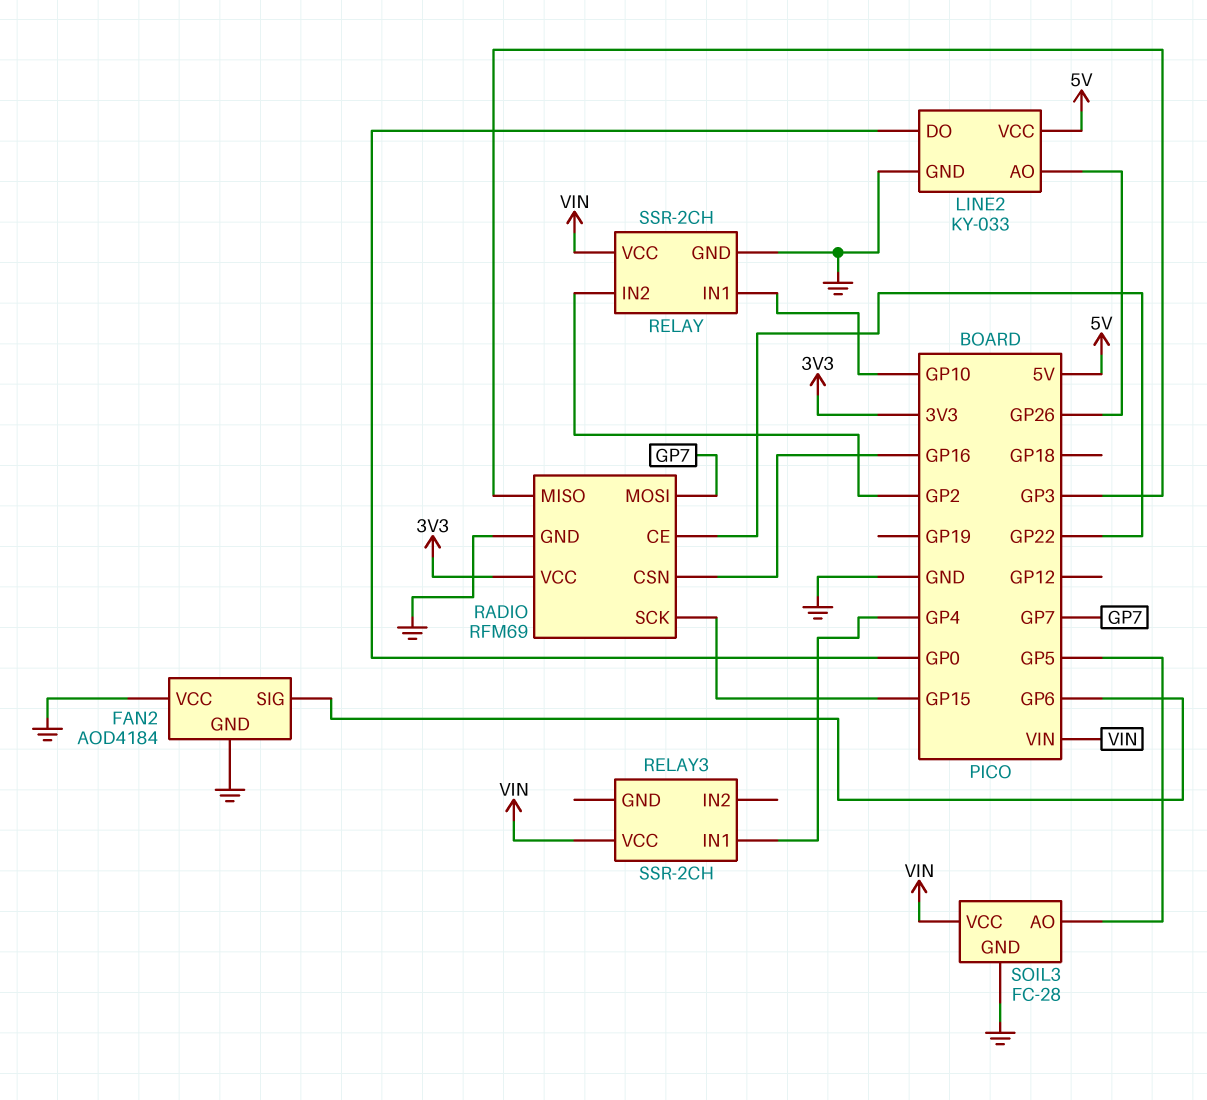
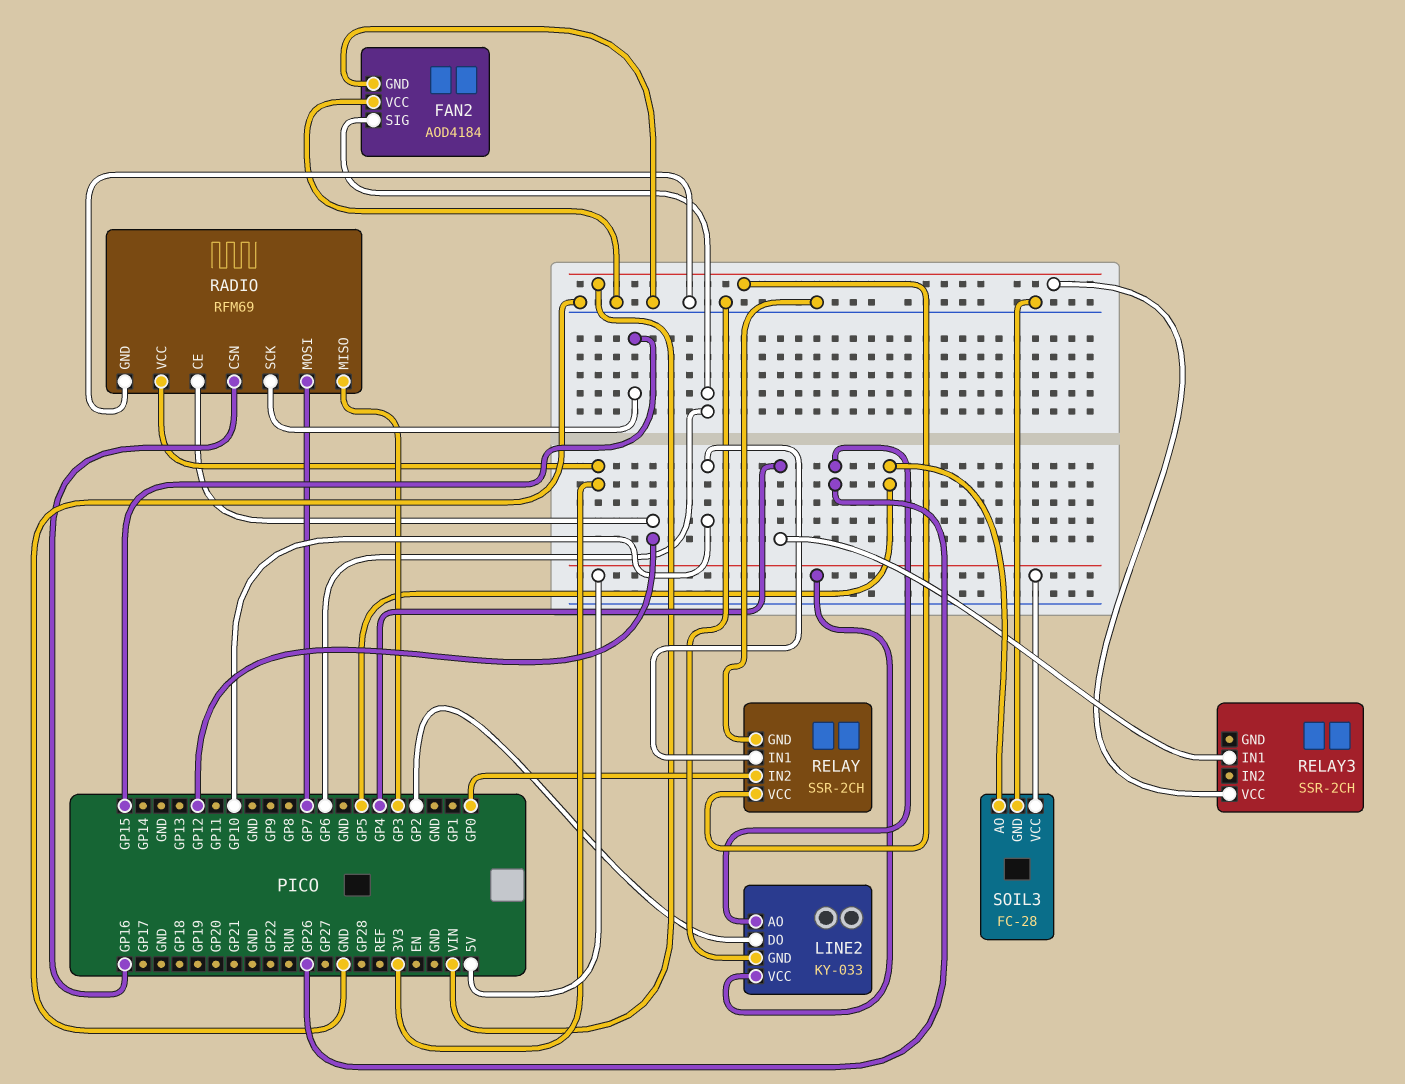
LINE2 pin DO: GP0 -> GP2
RADIO pin CE: GP22 -> GP12
RELAY pin IN2: GP2 -> GP0
SOIL3 pin VCC: VIN -> 5V

